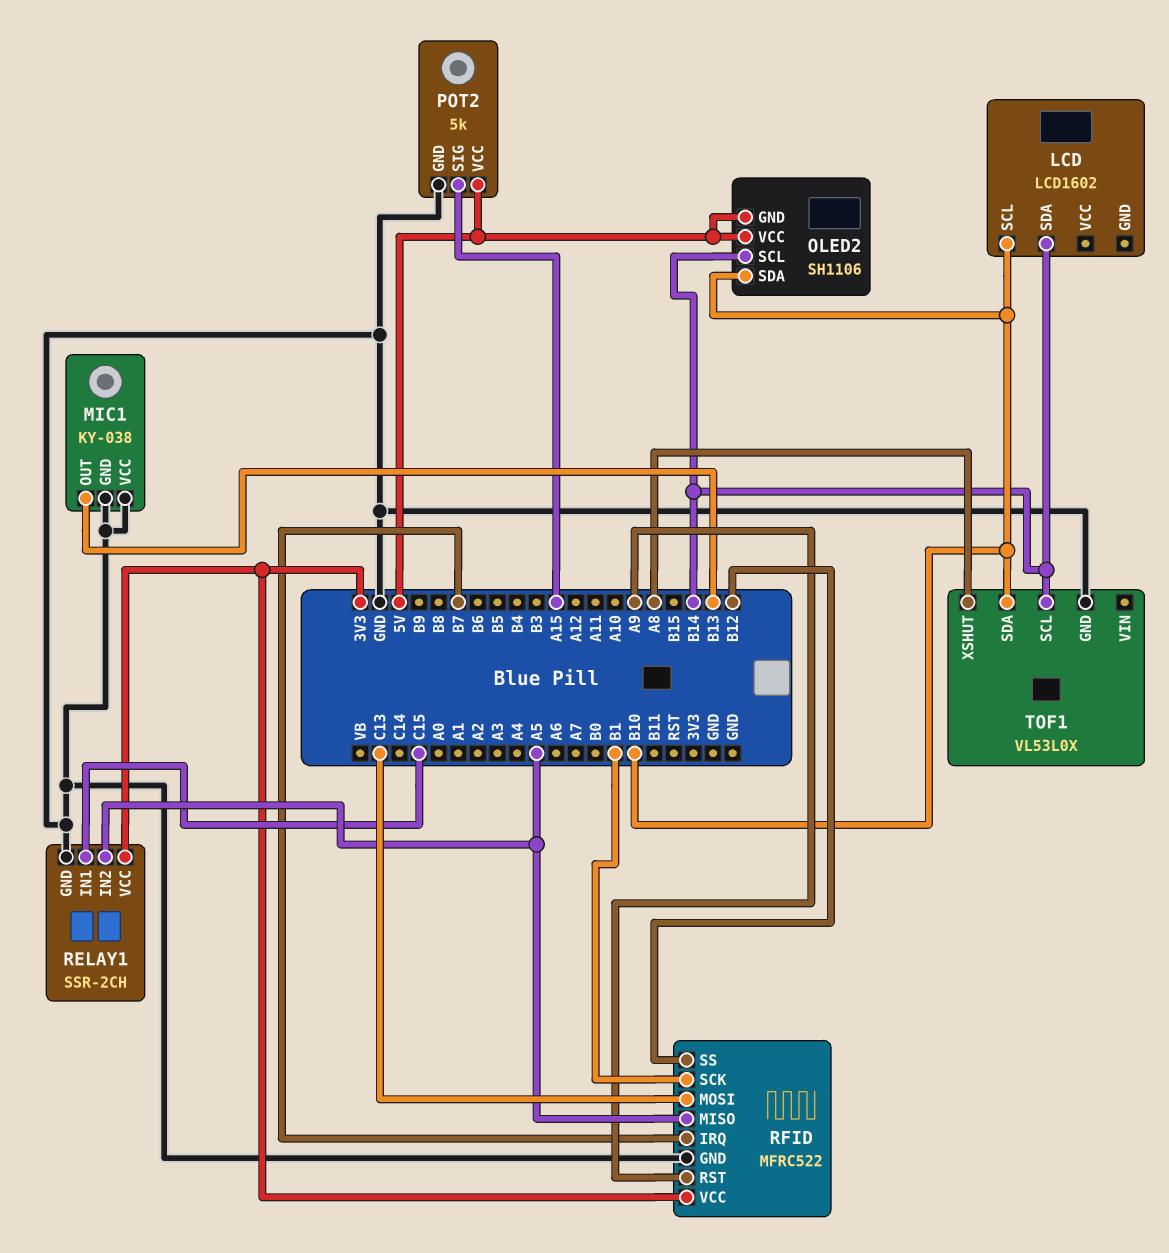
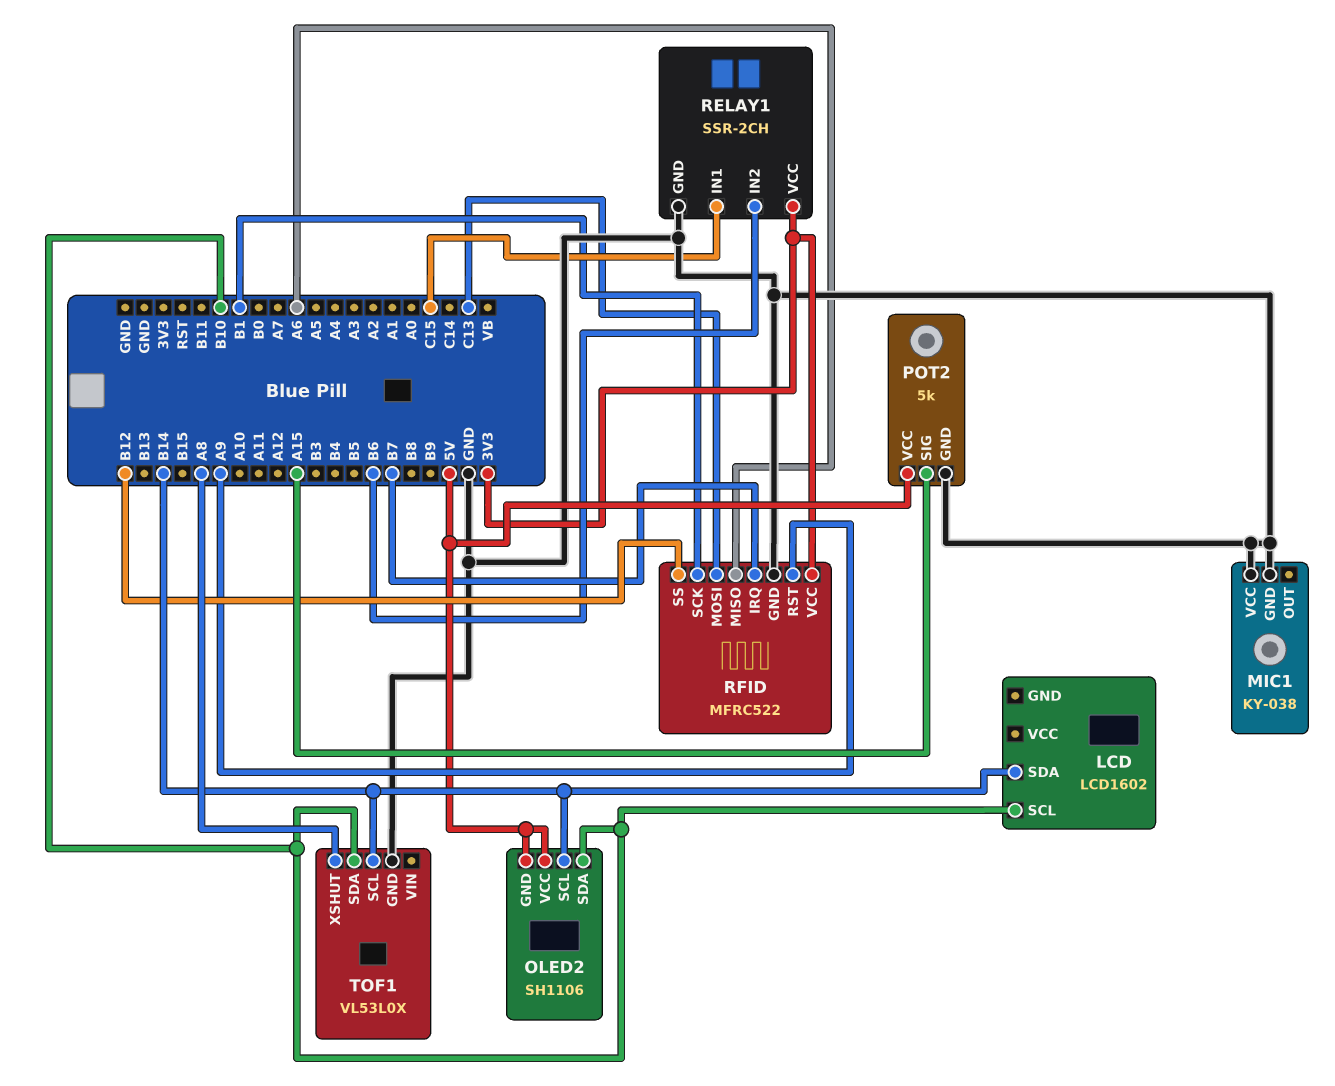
MIC1 pin OUT: B13 -> none
RELAY1 pin IN2: A5 -> B6
RFID pin MISO: A5 -> A6

